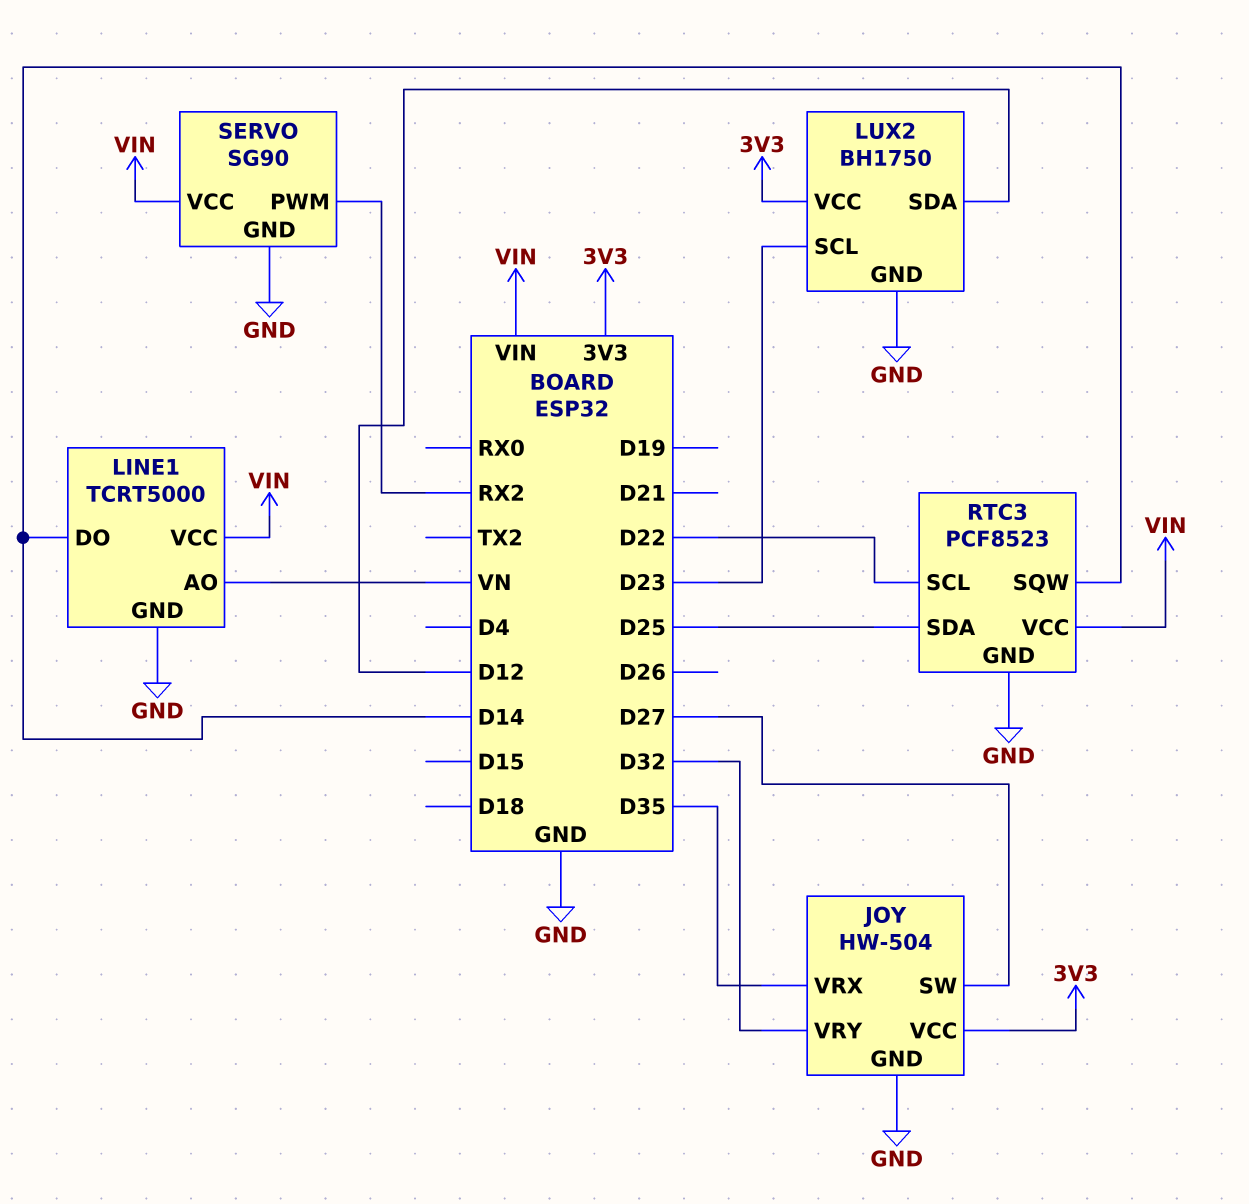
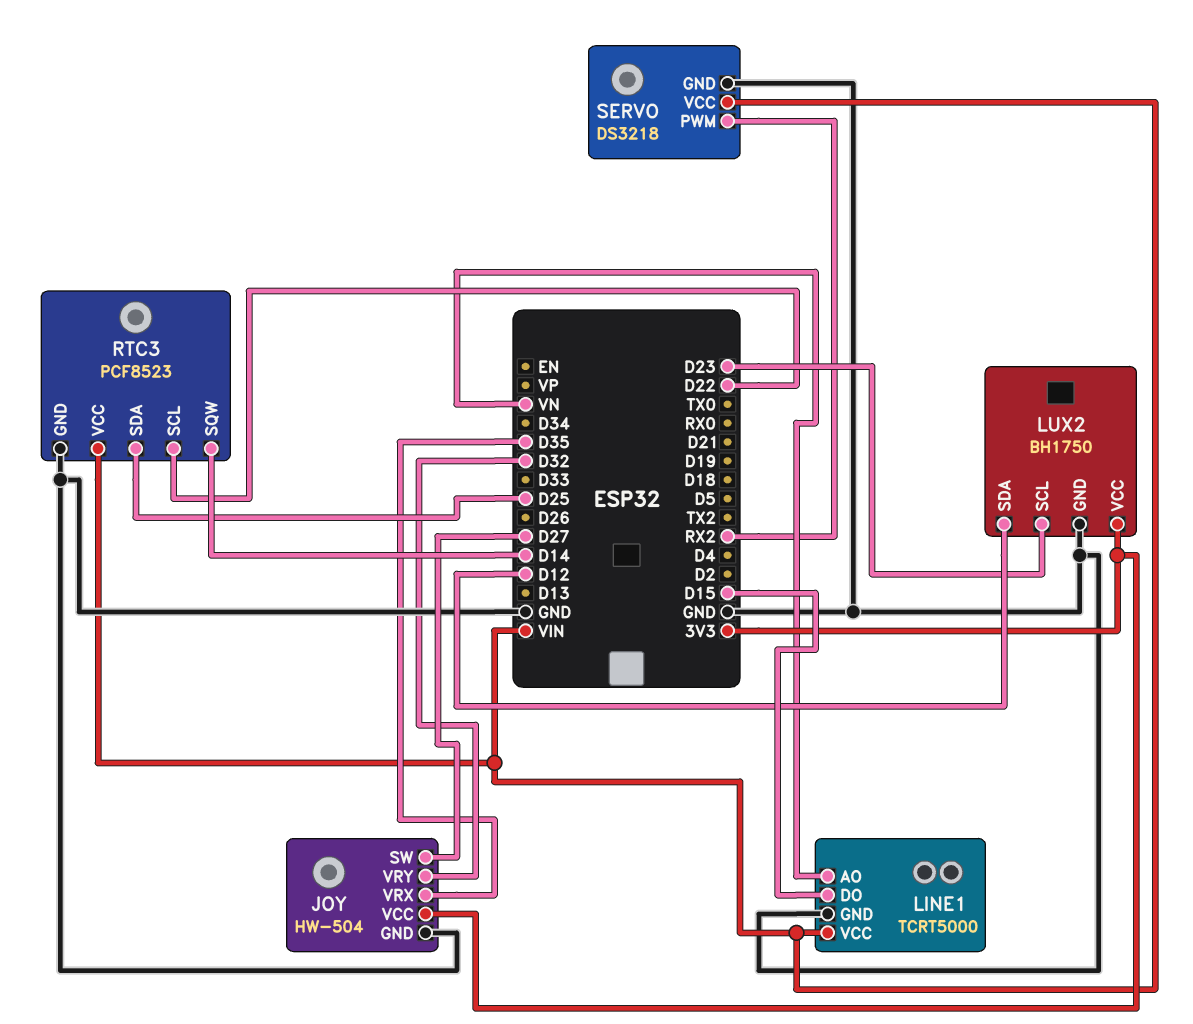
LINE1 pin DO: D14 -> D15
SERVO: SG90 -> DS3218

